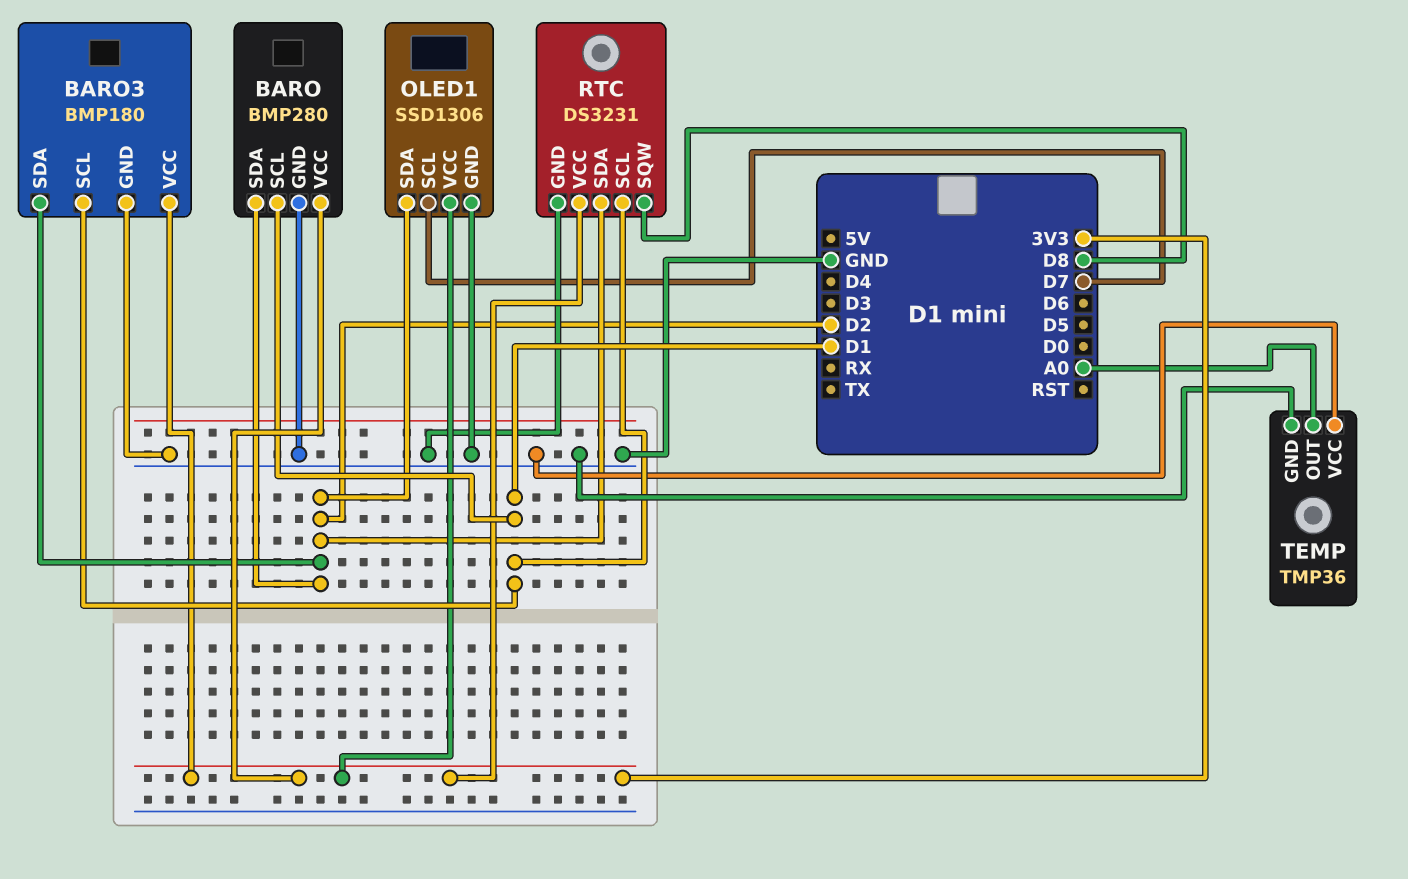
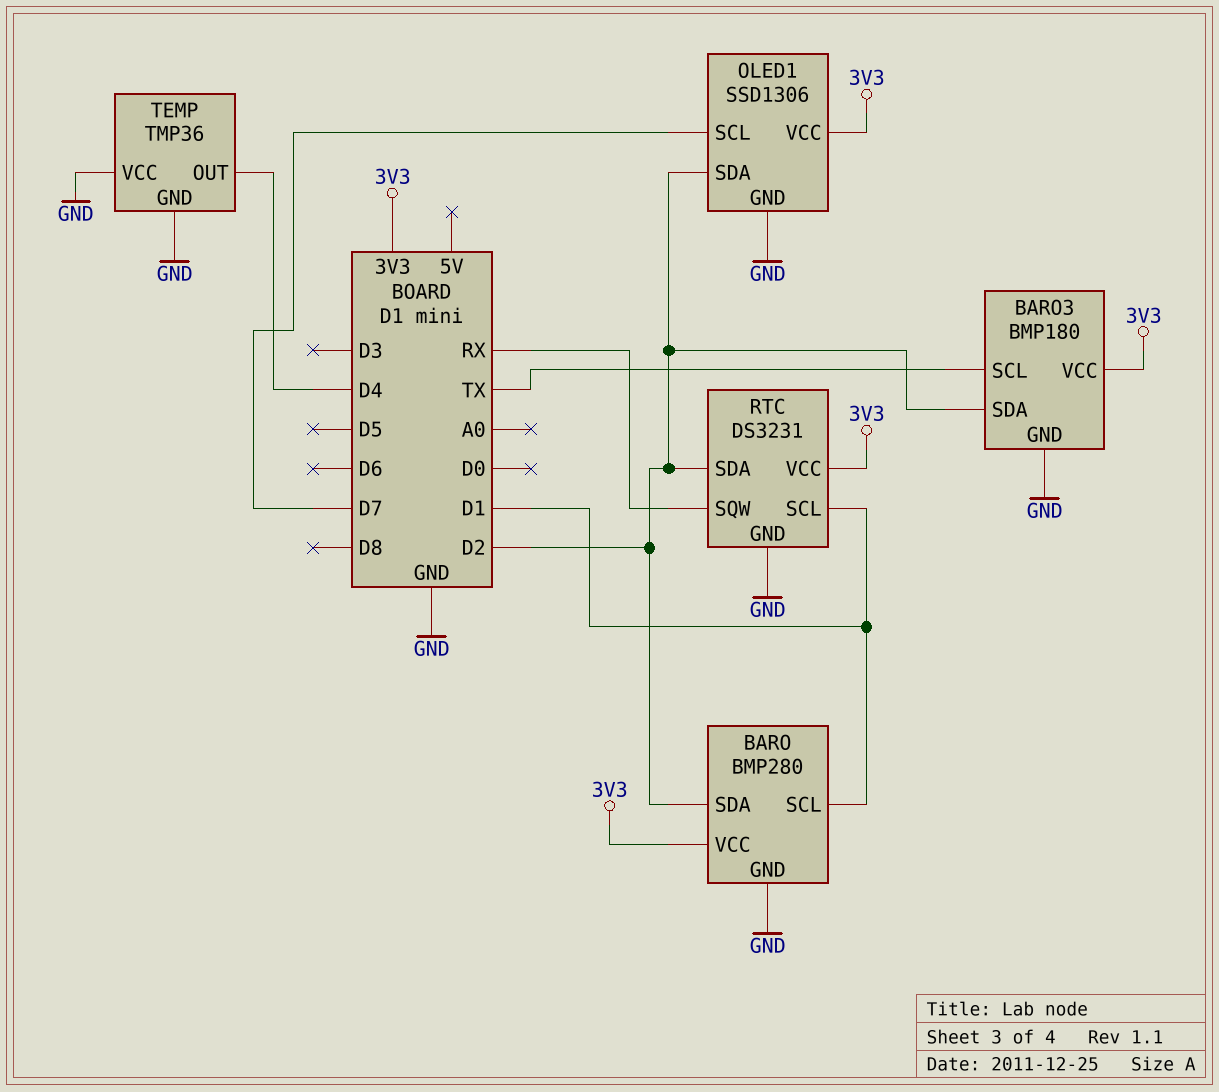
BARO3 pin SCL: D1 -> TX
RTC pin SQW: D8 -> RX
TEMP pin OUT: A0 -> D4

